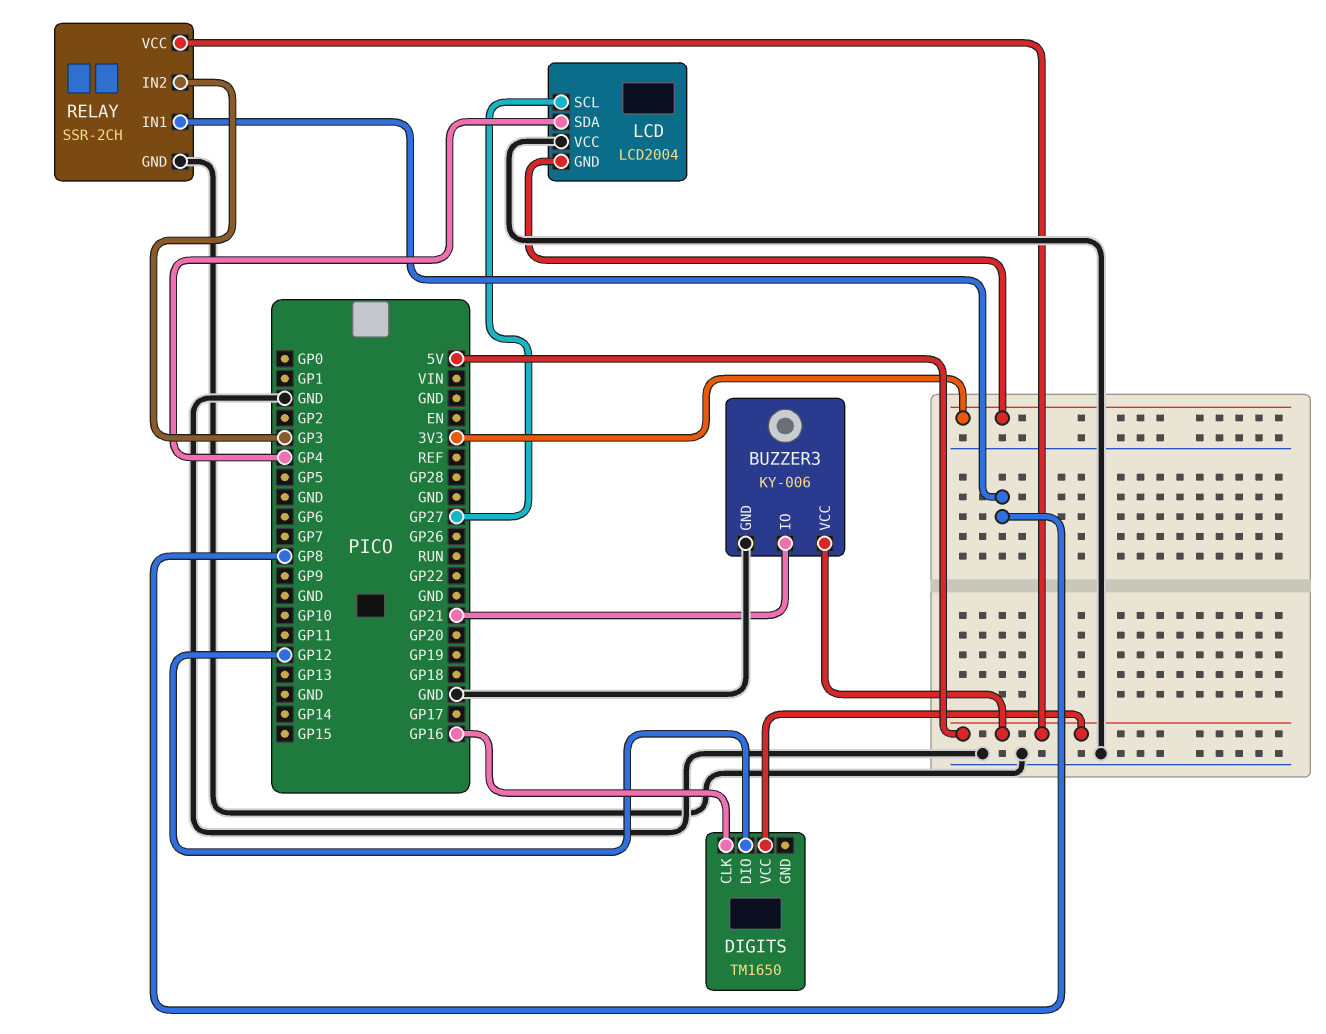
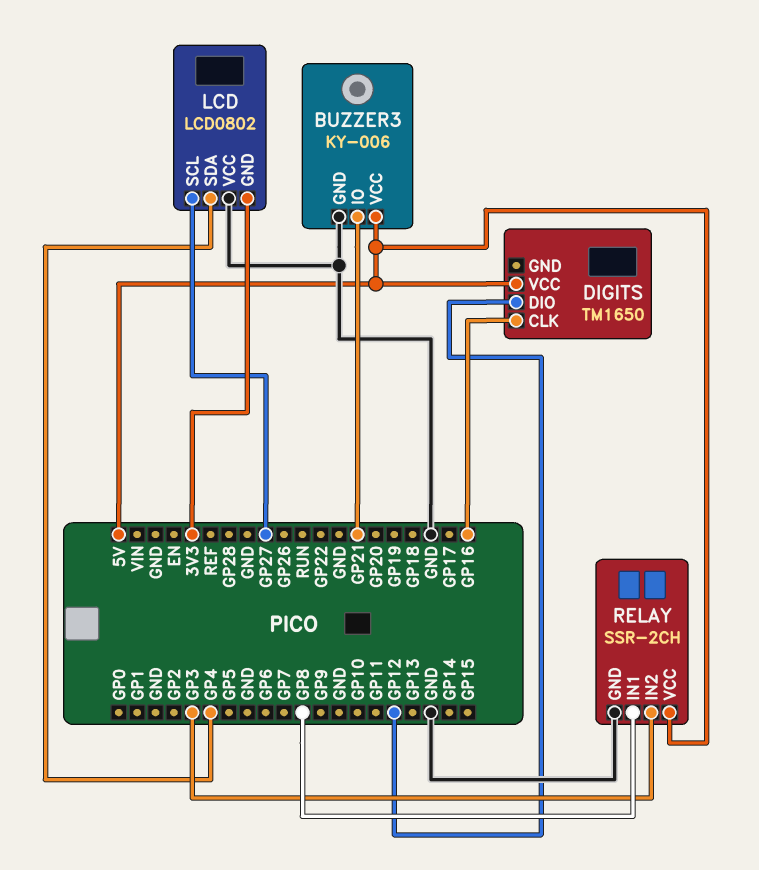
LCD: LCD2004 -> LCD0802

